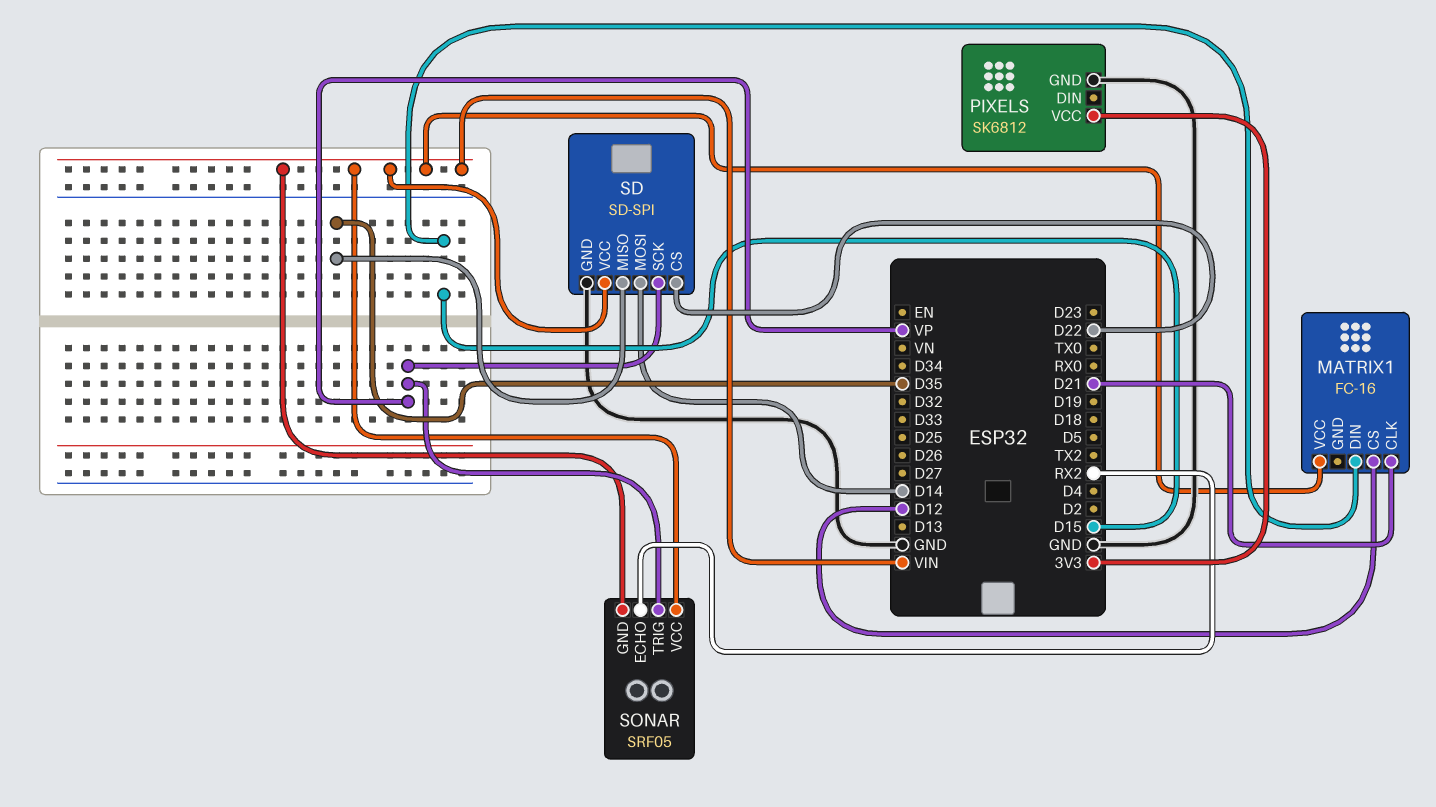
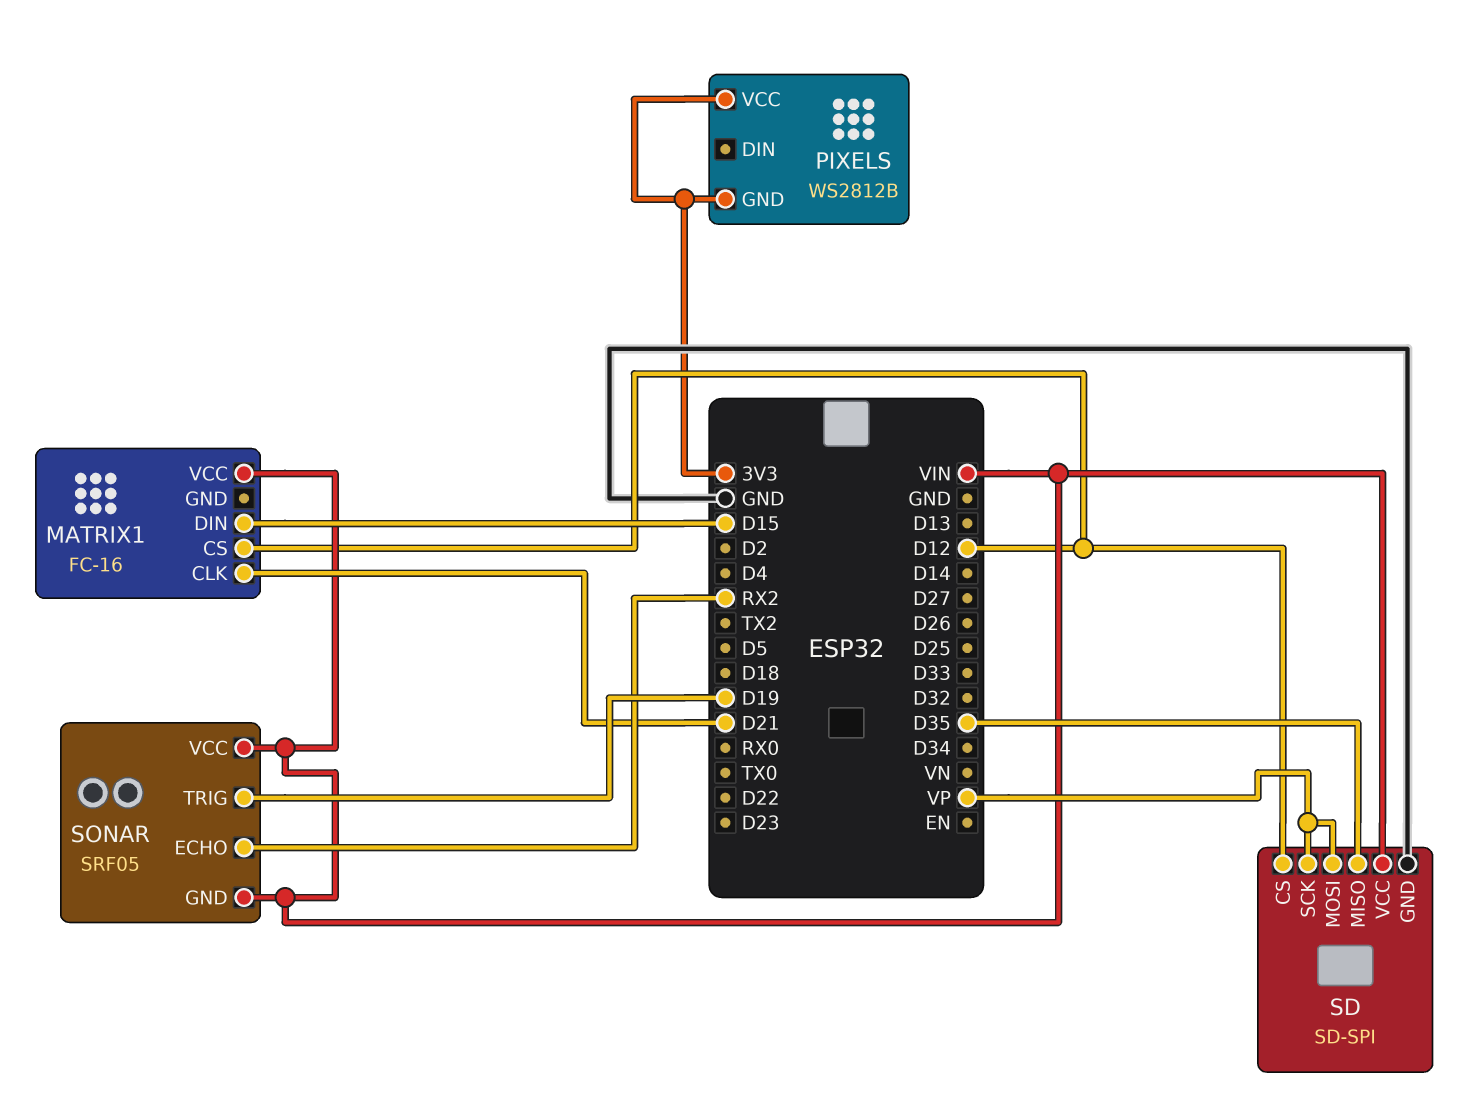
PIXELS: SK6812 -> WS2812B
PIXELS pin GND: GND -> 3V3
SD pin CS: D22 -> D12
SD pin MOSI: D14 -> VP
SONAR pin TRIG: VP -> D19

